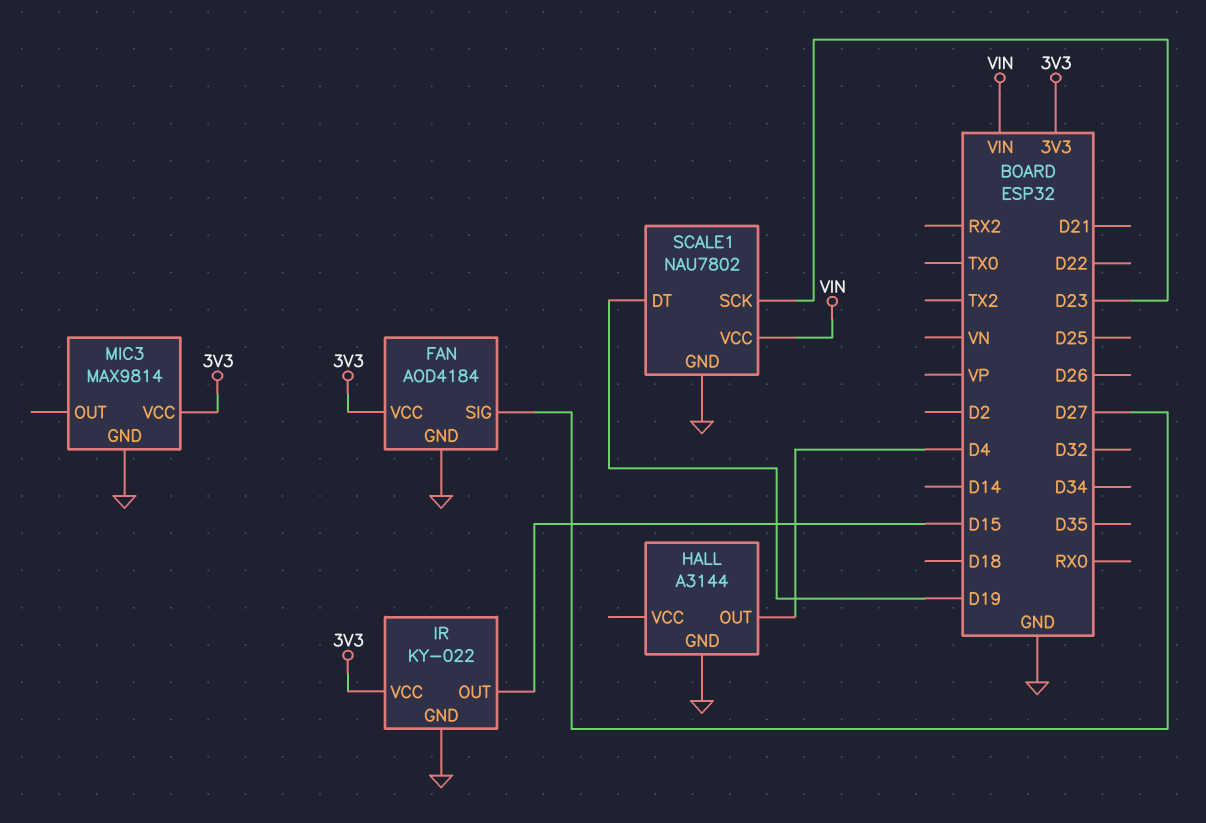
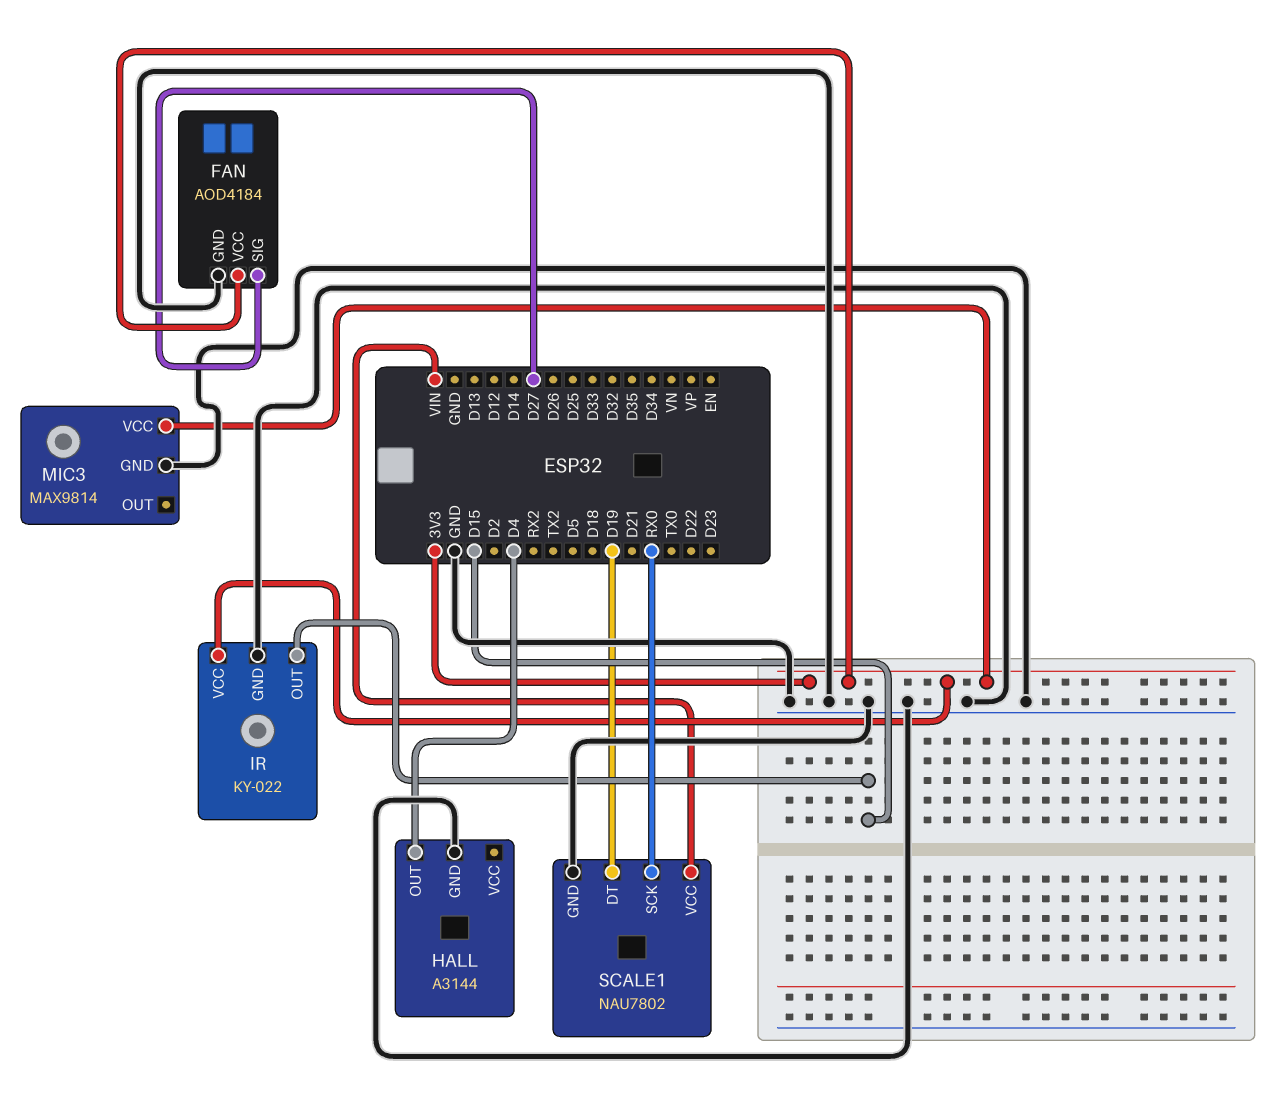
SCALE1 pin SCK: D23 -> RX0

